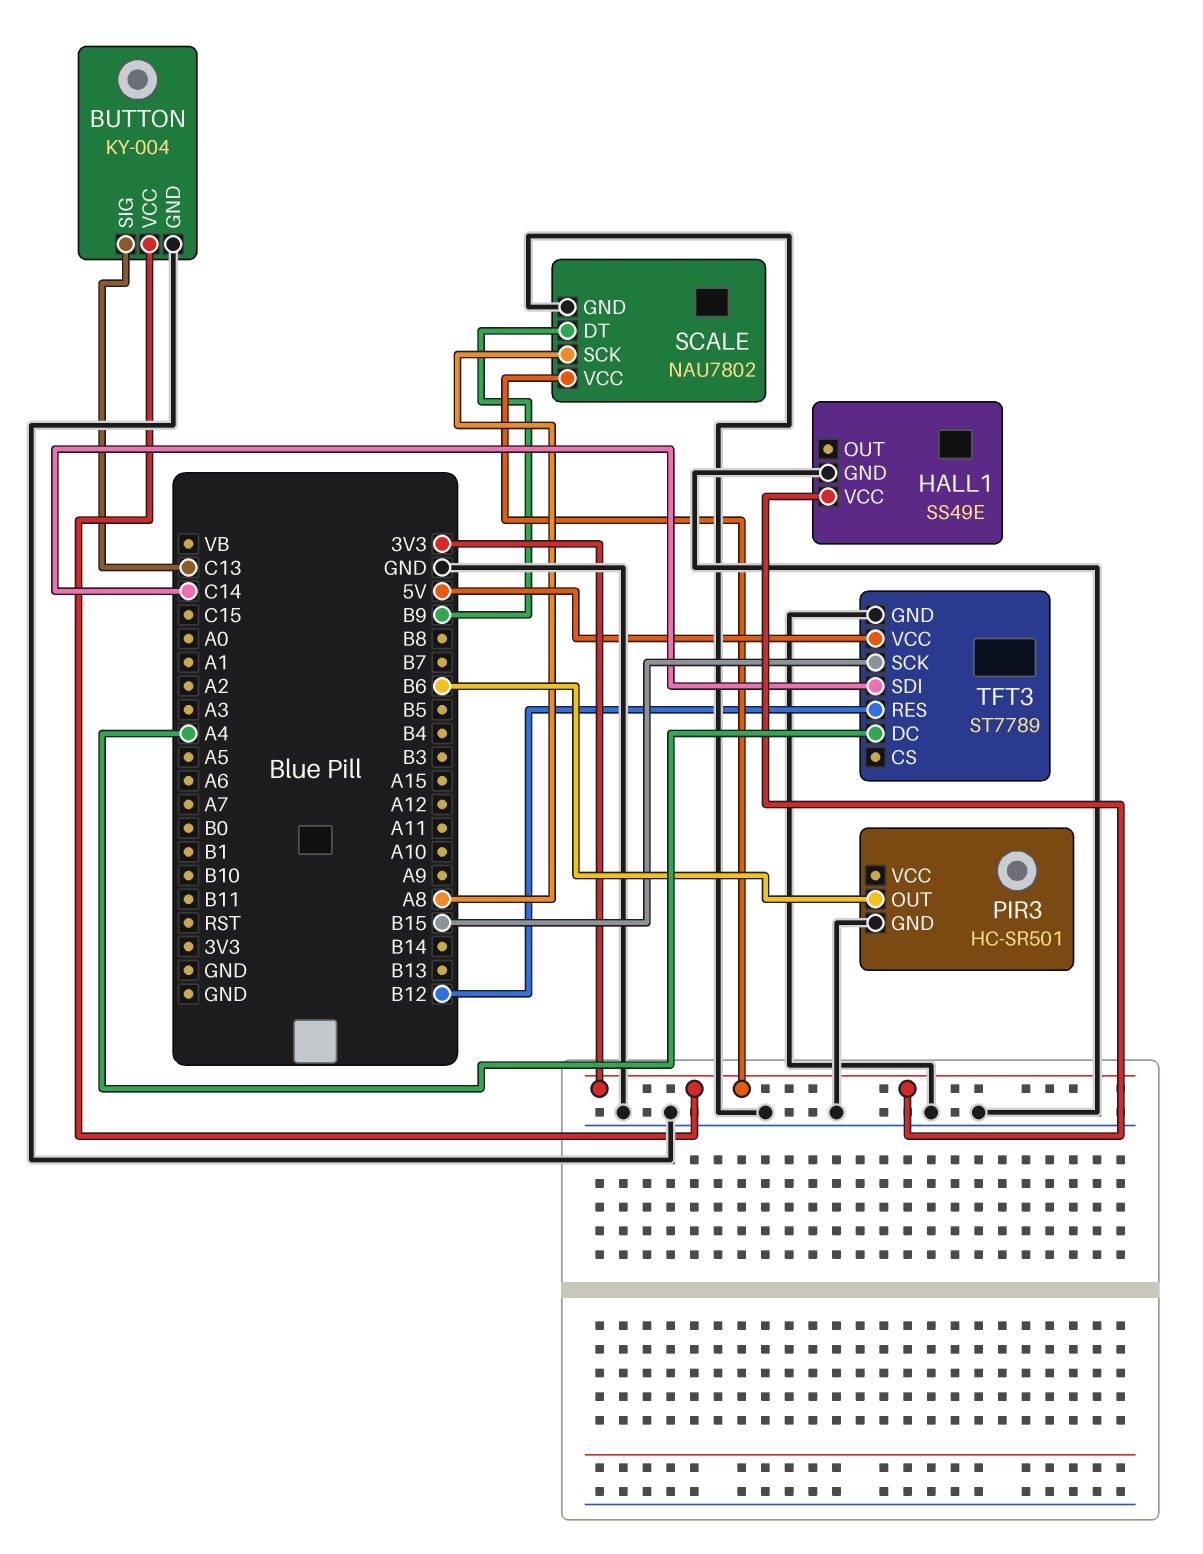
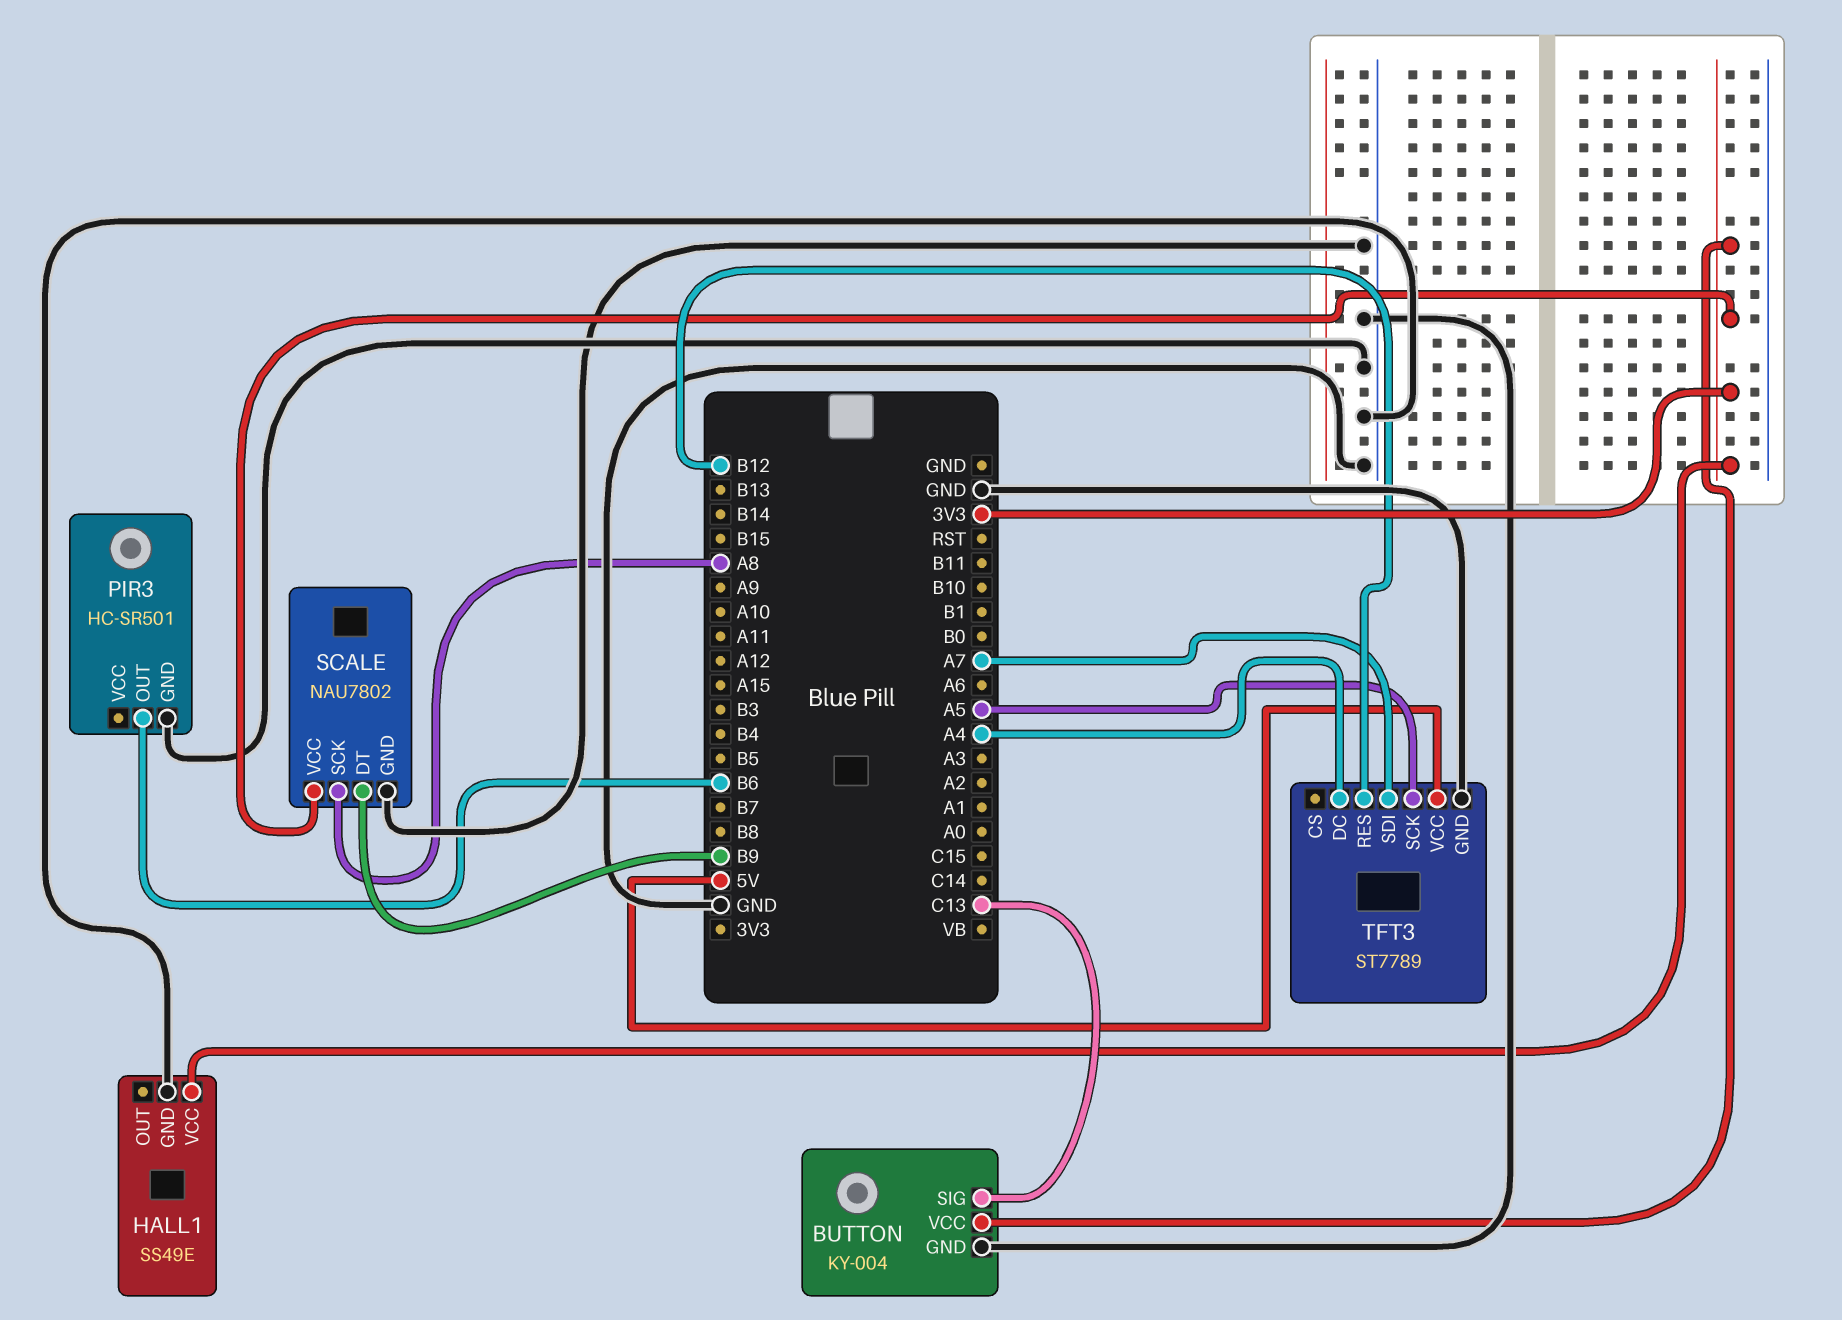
TFT3 pin SCK: B15 -> A5
TFT3 pin SDI: C14 -> A7

